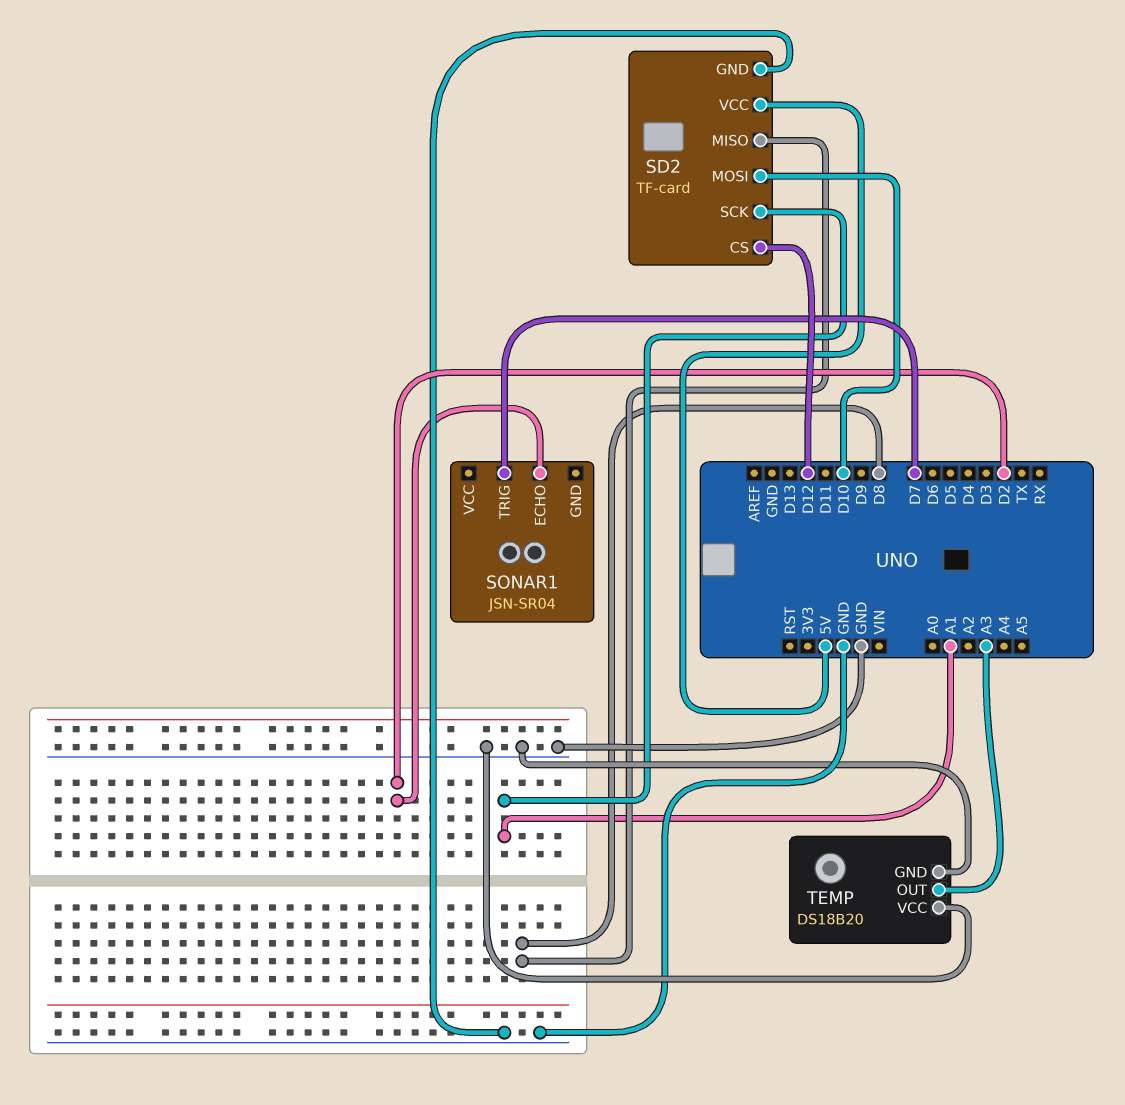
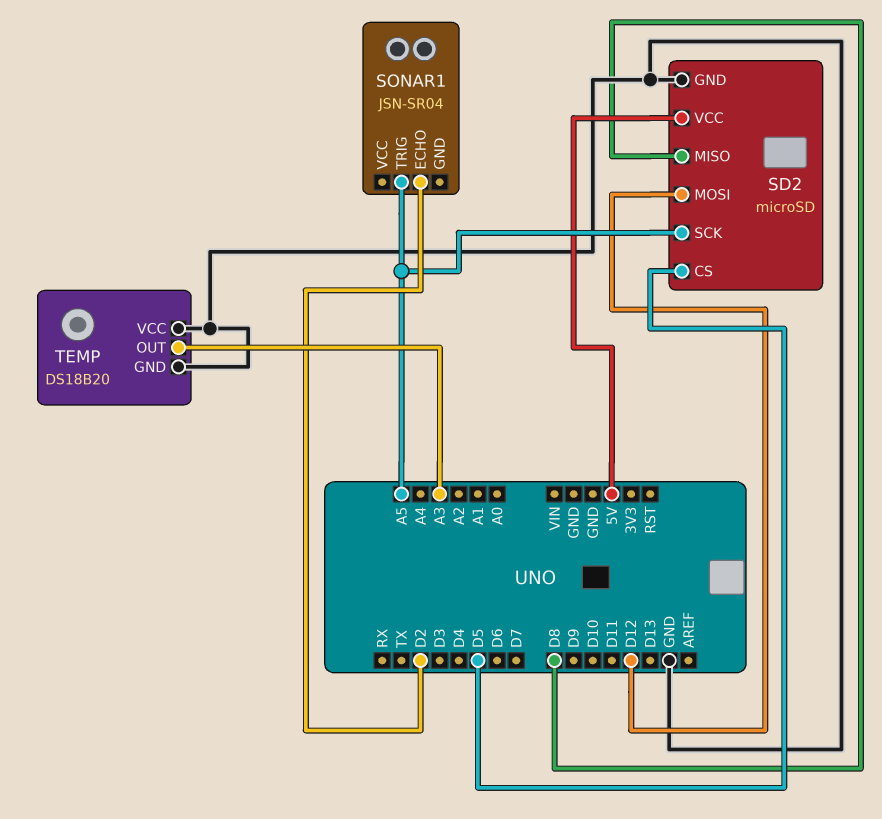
SD2: TF-card -> microSD
SD2 pin CS: D12 -> D5
SD2 pin MOSI: D10 -> D12
SD2 pin SCK: A1 -> A5
SONAR1 pin TRIG: D7 -> A5

